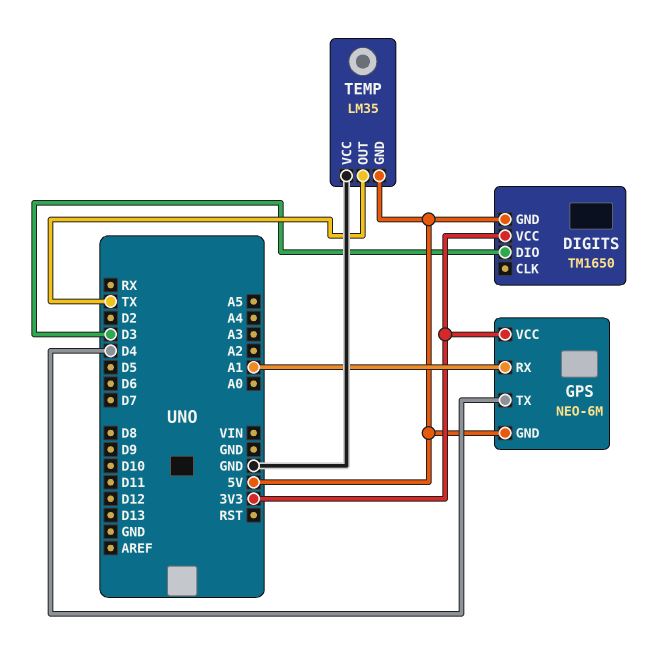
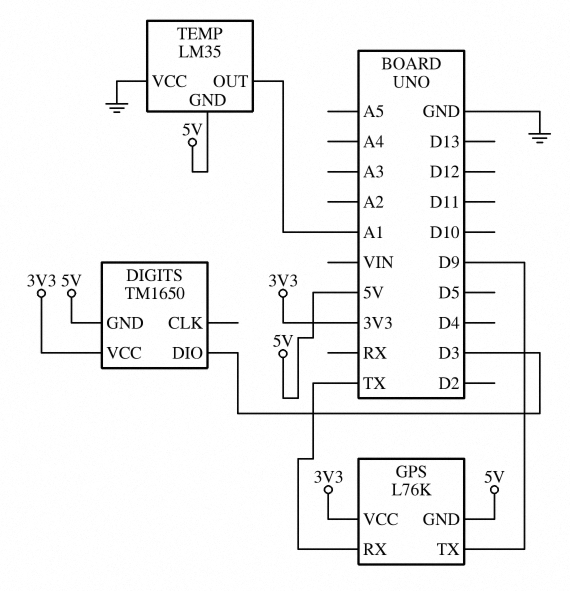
GPS: NEO-6M -> L76K
GPS pin RX: A1 -> TX
GPS pin TX: D4 -> D9
TEMP pin OUT: TX -> A1

